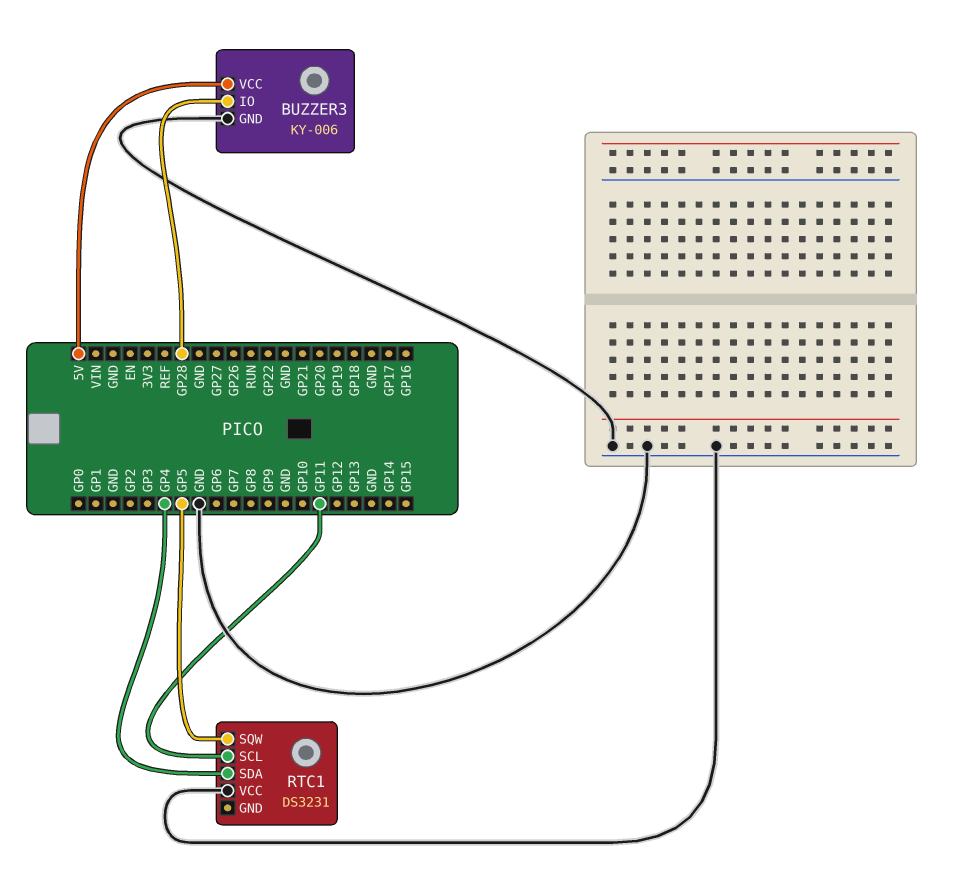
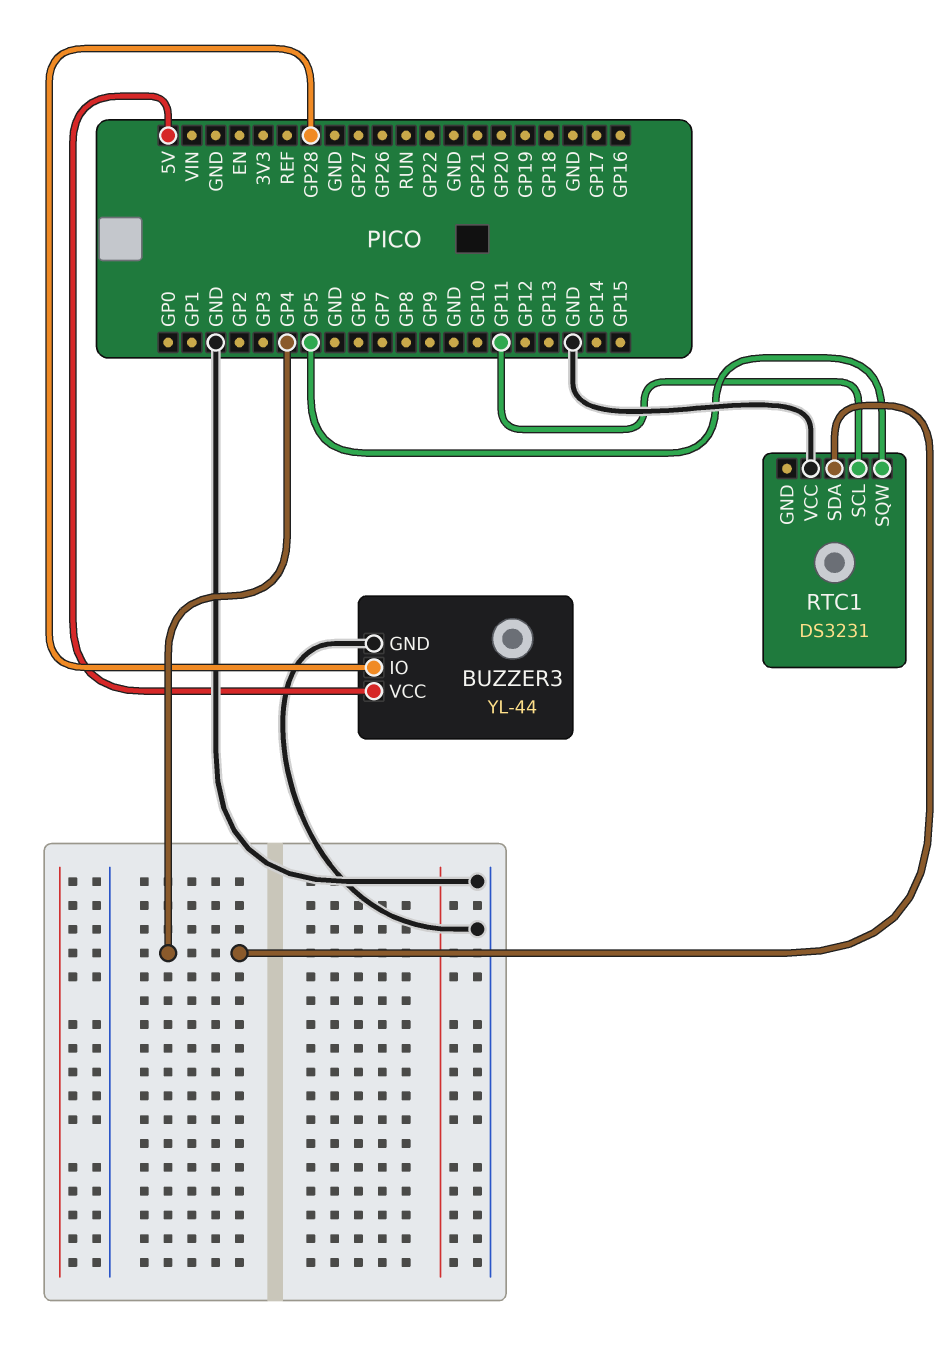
BUZZER3: KY-006 -> YL-44

